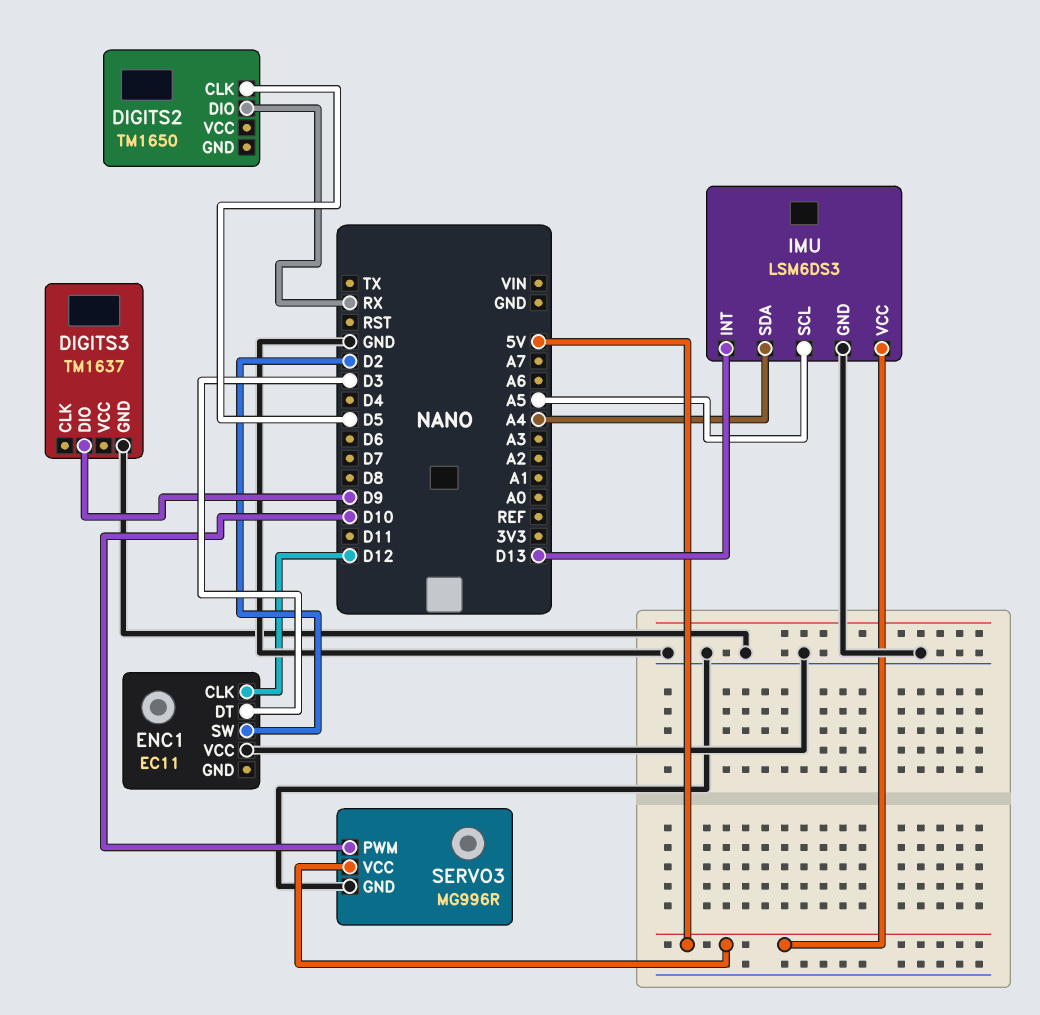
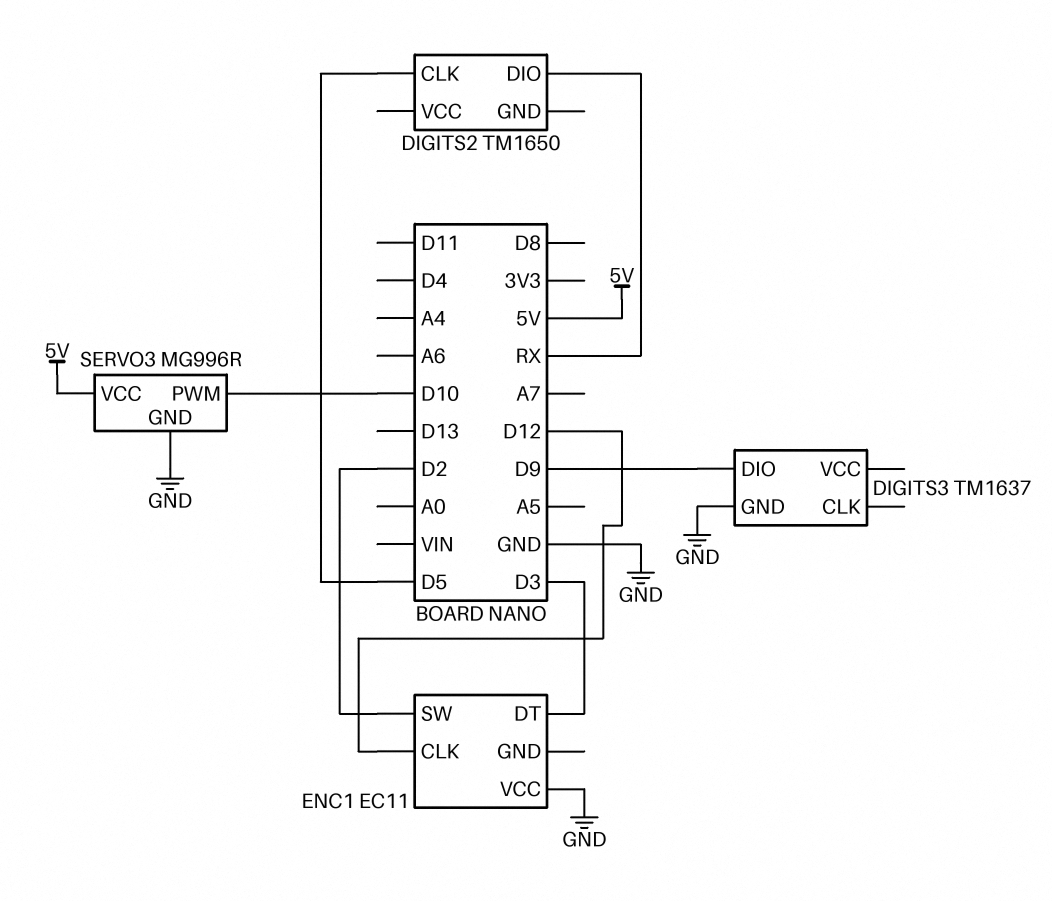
IMU: LSM6DS3 -> none
IMU pin GND: GND -> none
IMU pin INT: D13 -> none
IMU pin SCL: A5 -> none
IMU pin SDA: A4 -> none
IMU pin VCC: 5V -> none

